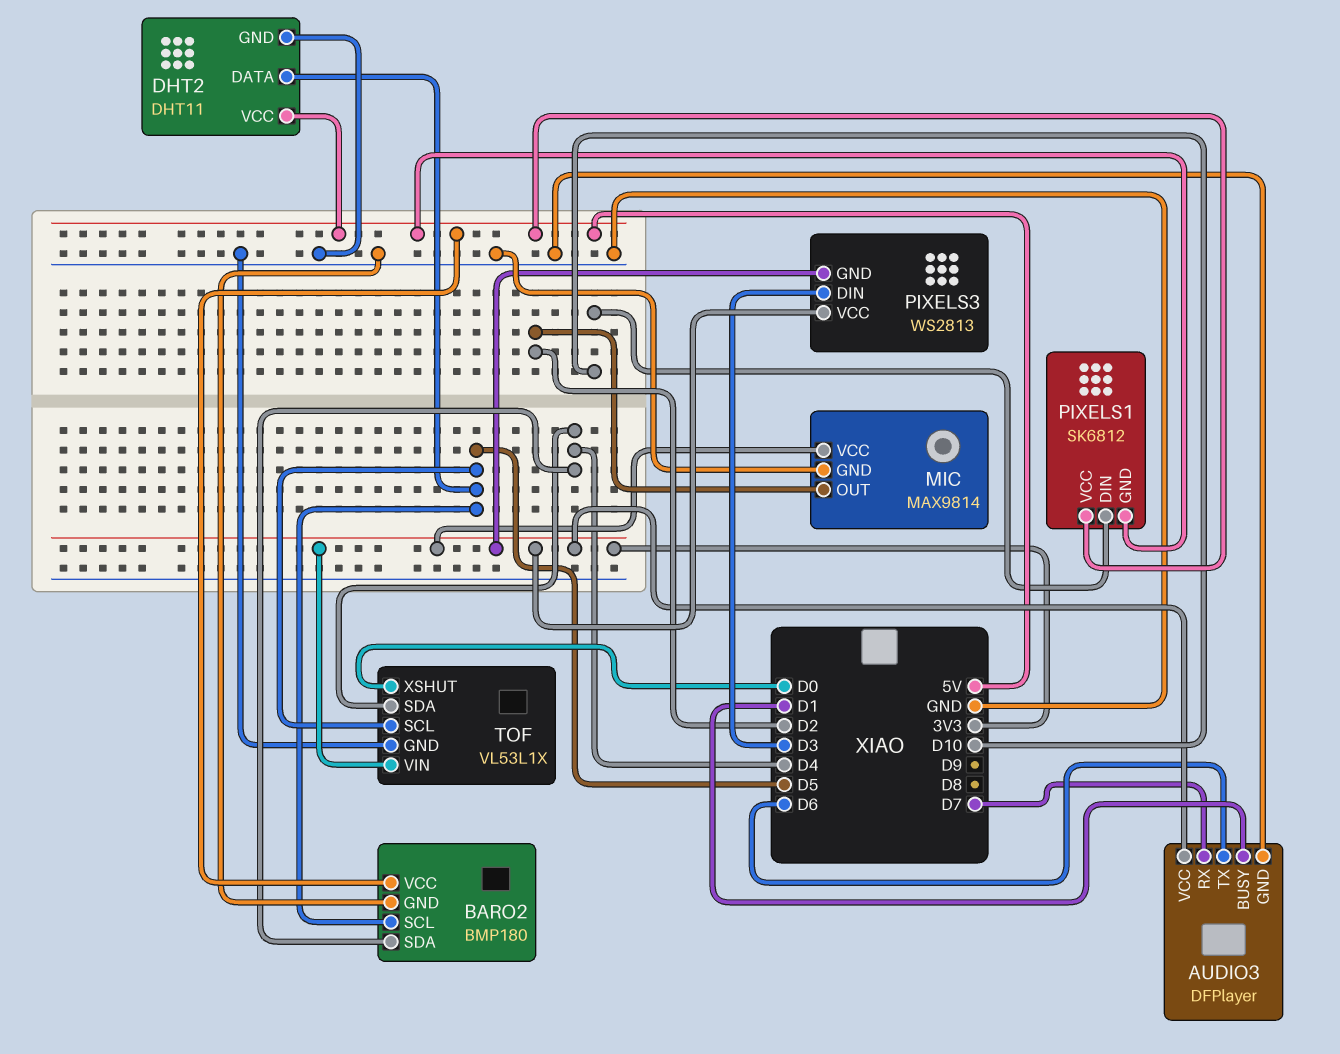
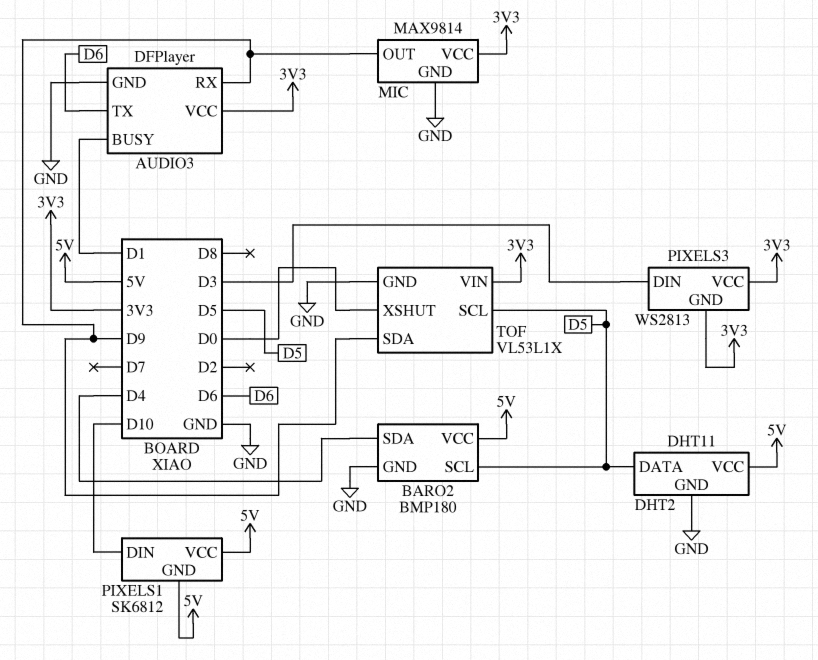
AUDIO3 pin RX: D7 -> D9
MIC pin OUT: D2 -> D9
TOF pin SDA: D4 -> D9

